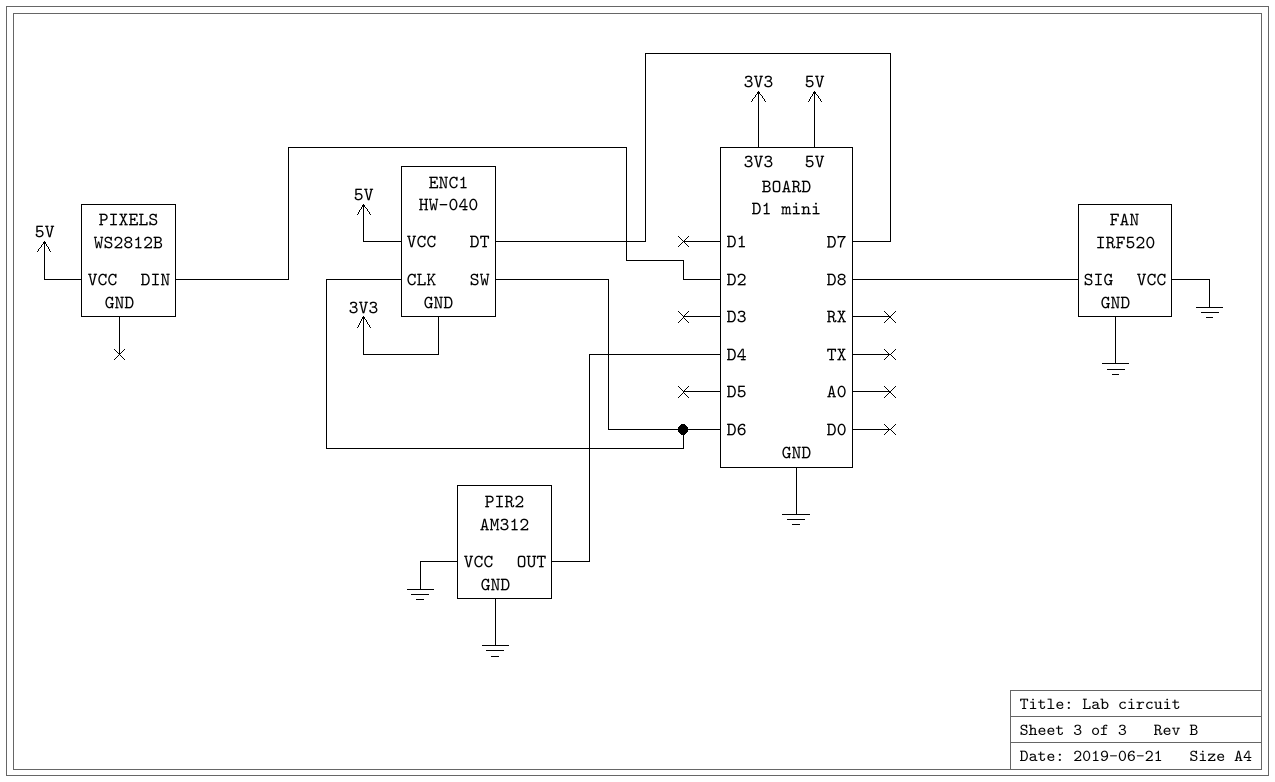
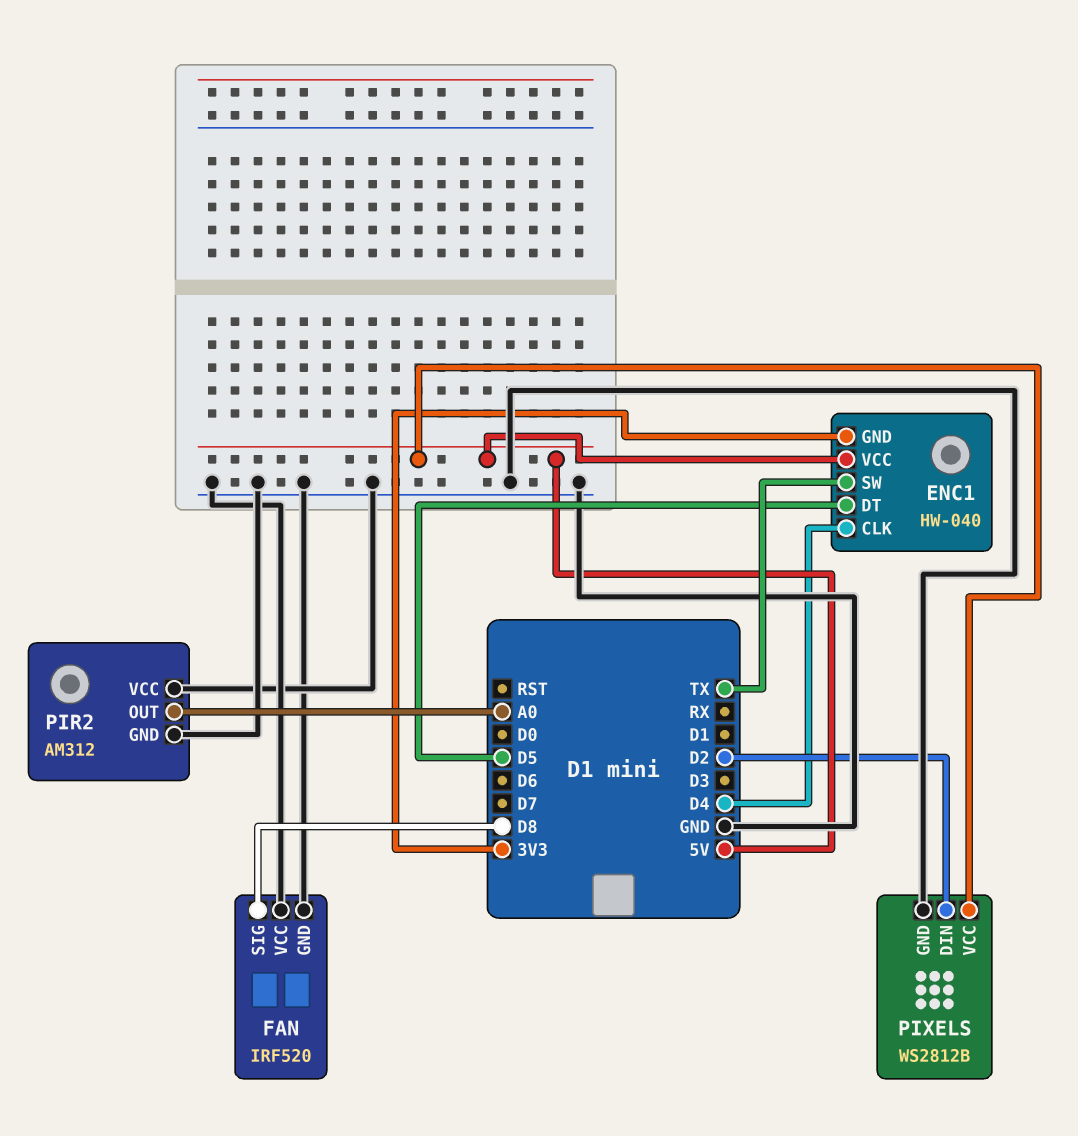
ENC1 pin CLK: D6 -> D4
ENC1 pin DT: D7 -> D5
ENC1 pin SW: D6 -> TX
PIR2 pin OUT: D4 -> A0
PIXELS pin GND: none -> GND

